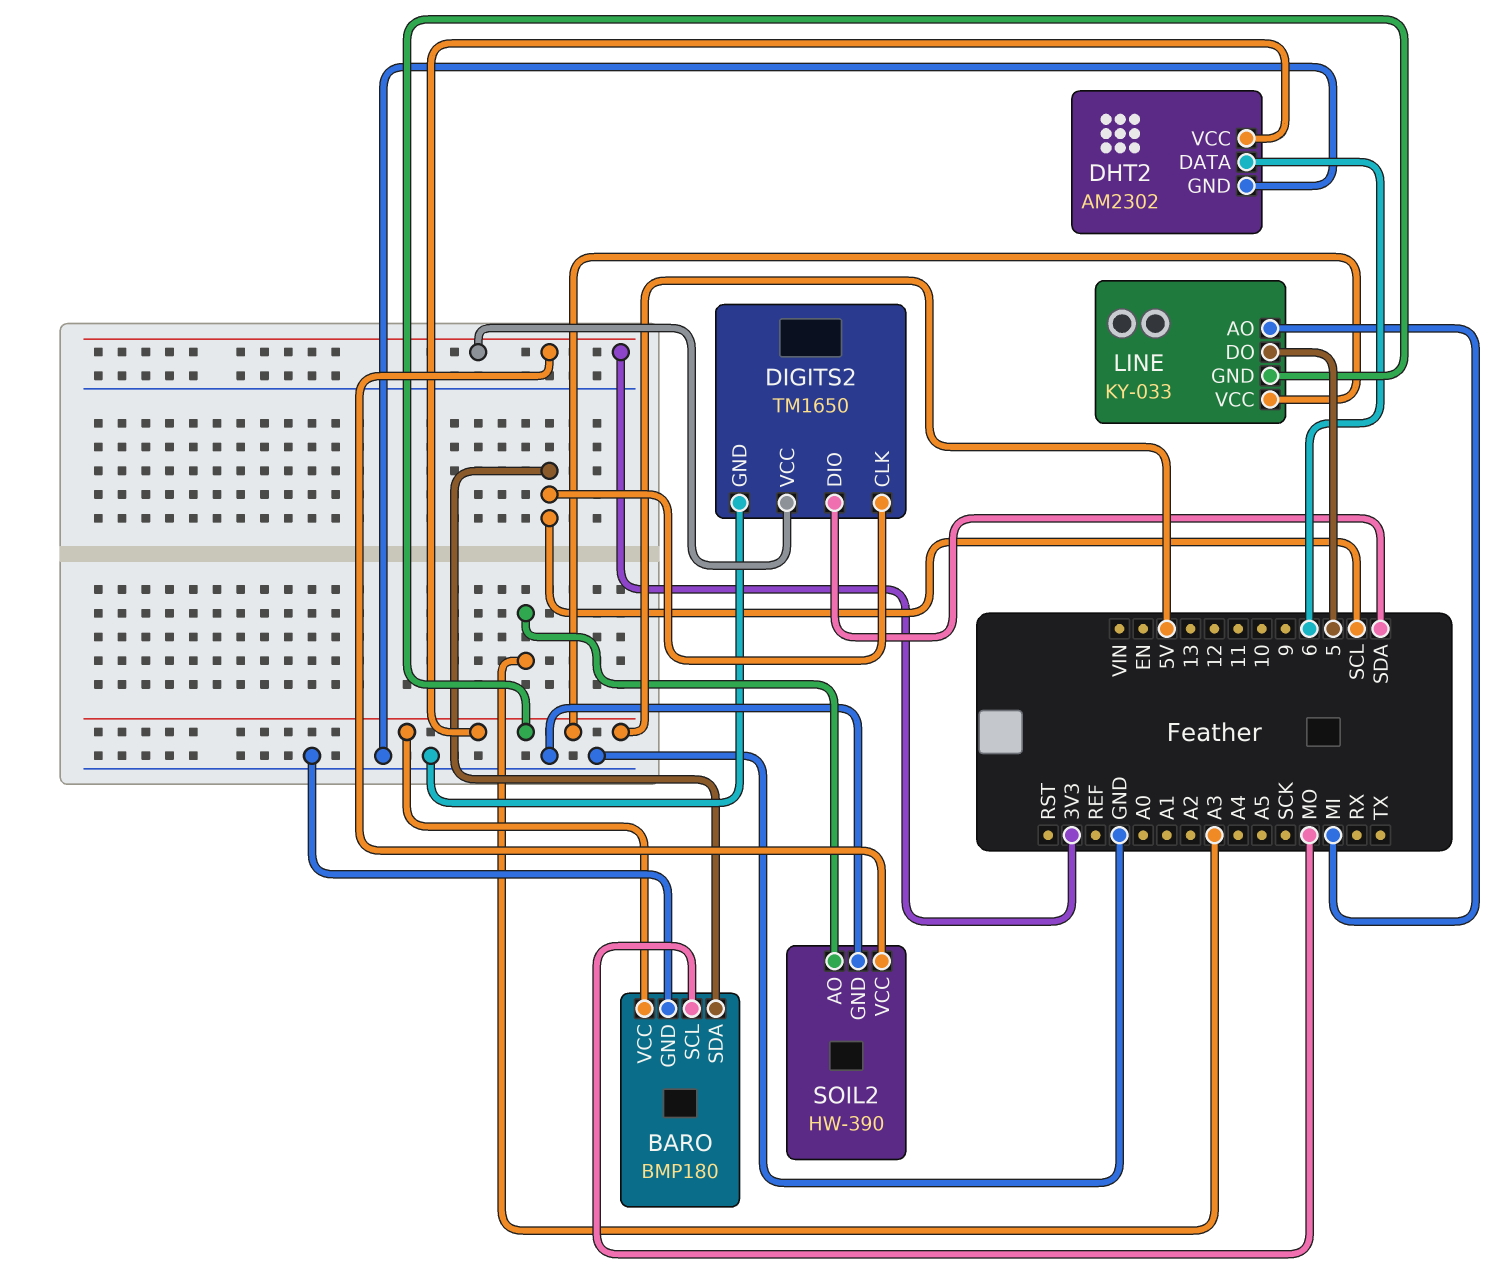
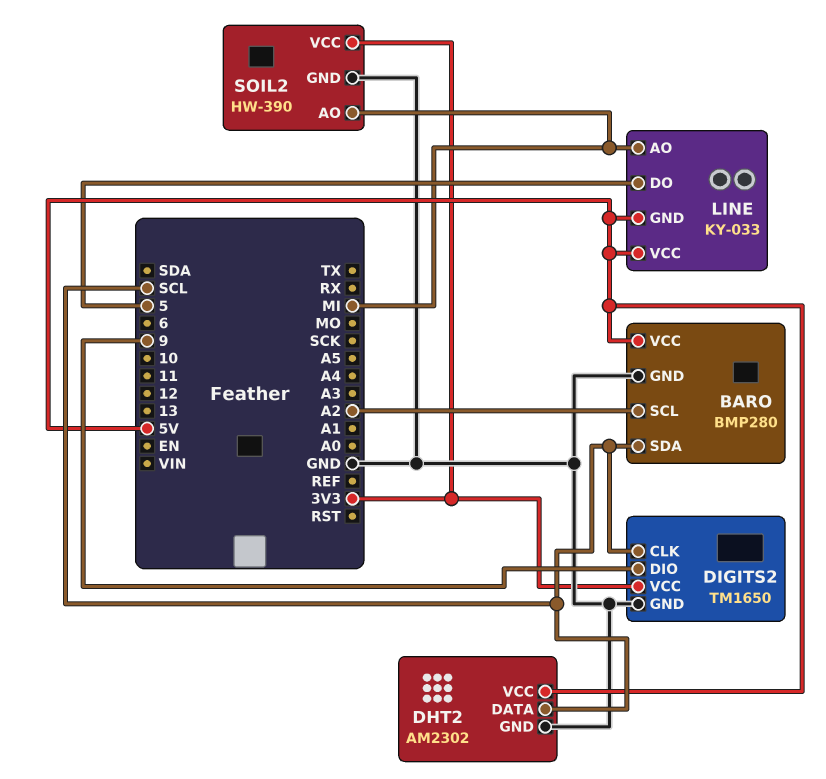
BARO: BMP180 -> BMP280
BARO pin SCL: MO -> A2
DHT2 pin DATA: 6 -> SCL
DIGITS2 pin DIO: SDA -> 9
SOIL2 pin AO: A3 -> MI

